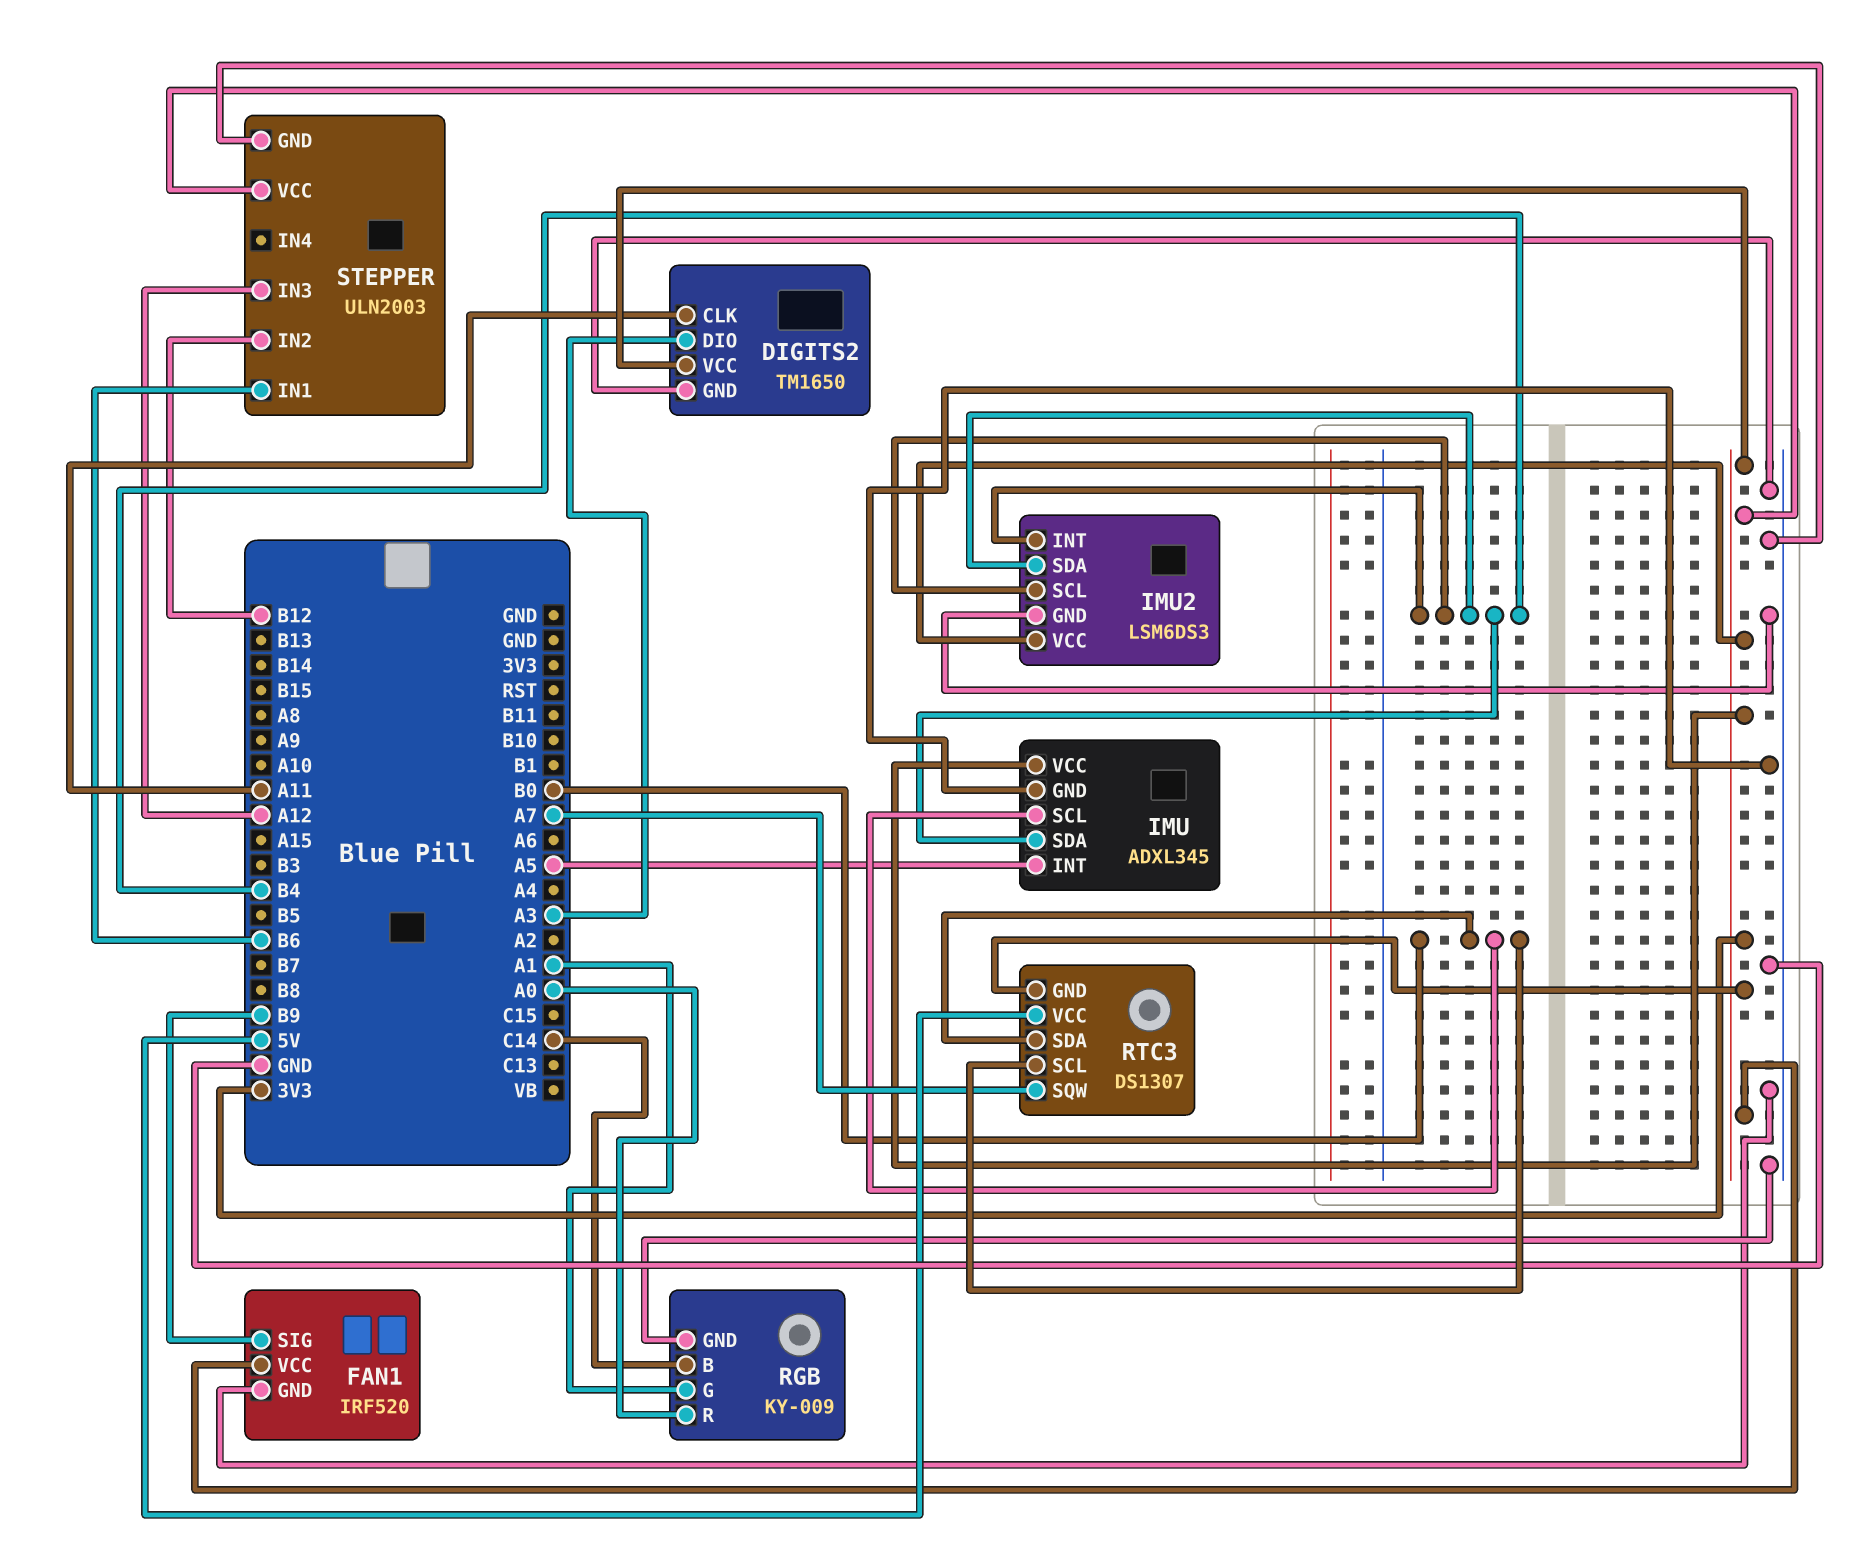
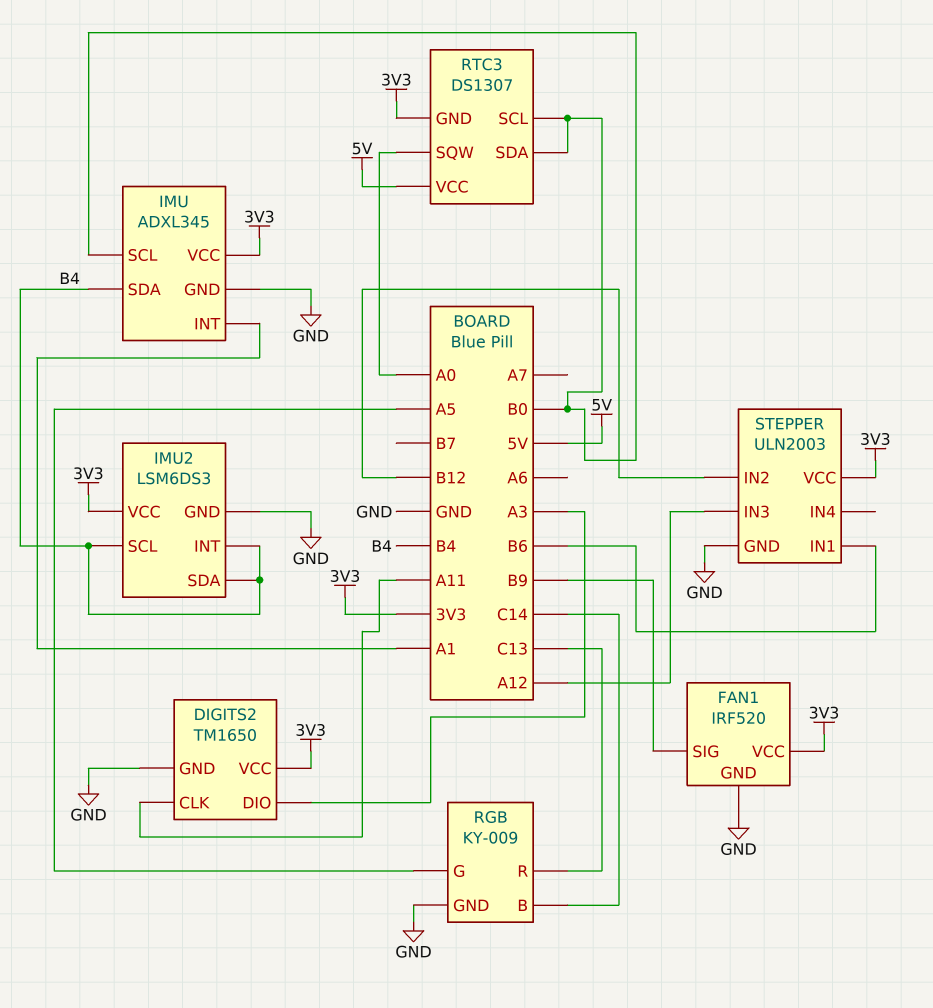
IMU pin INT: A5 -> A1
RGB pin G: A1 -> A5
RGB pin R: A0 -> C13
RTC3 pin SQW: A7 -> A0

